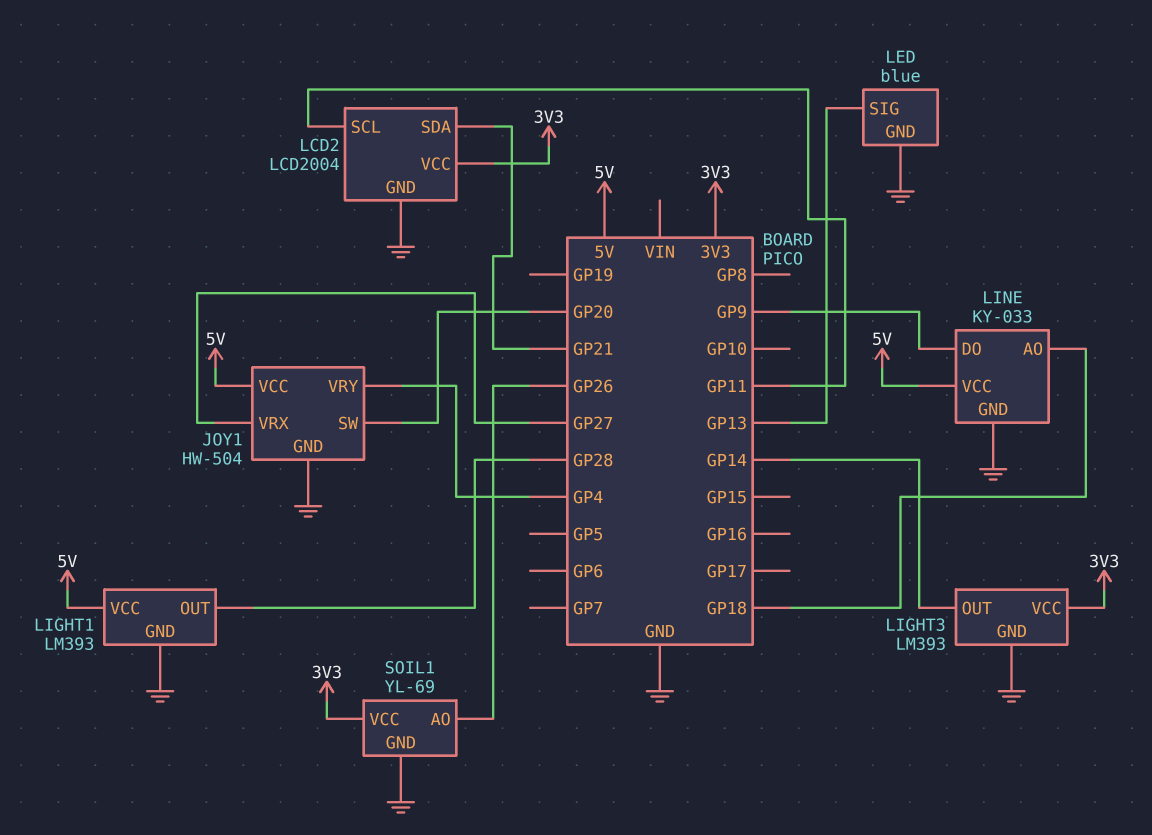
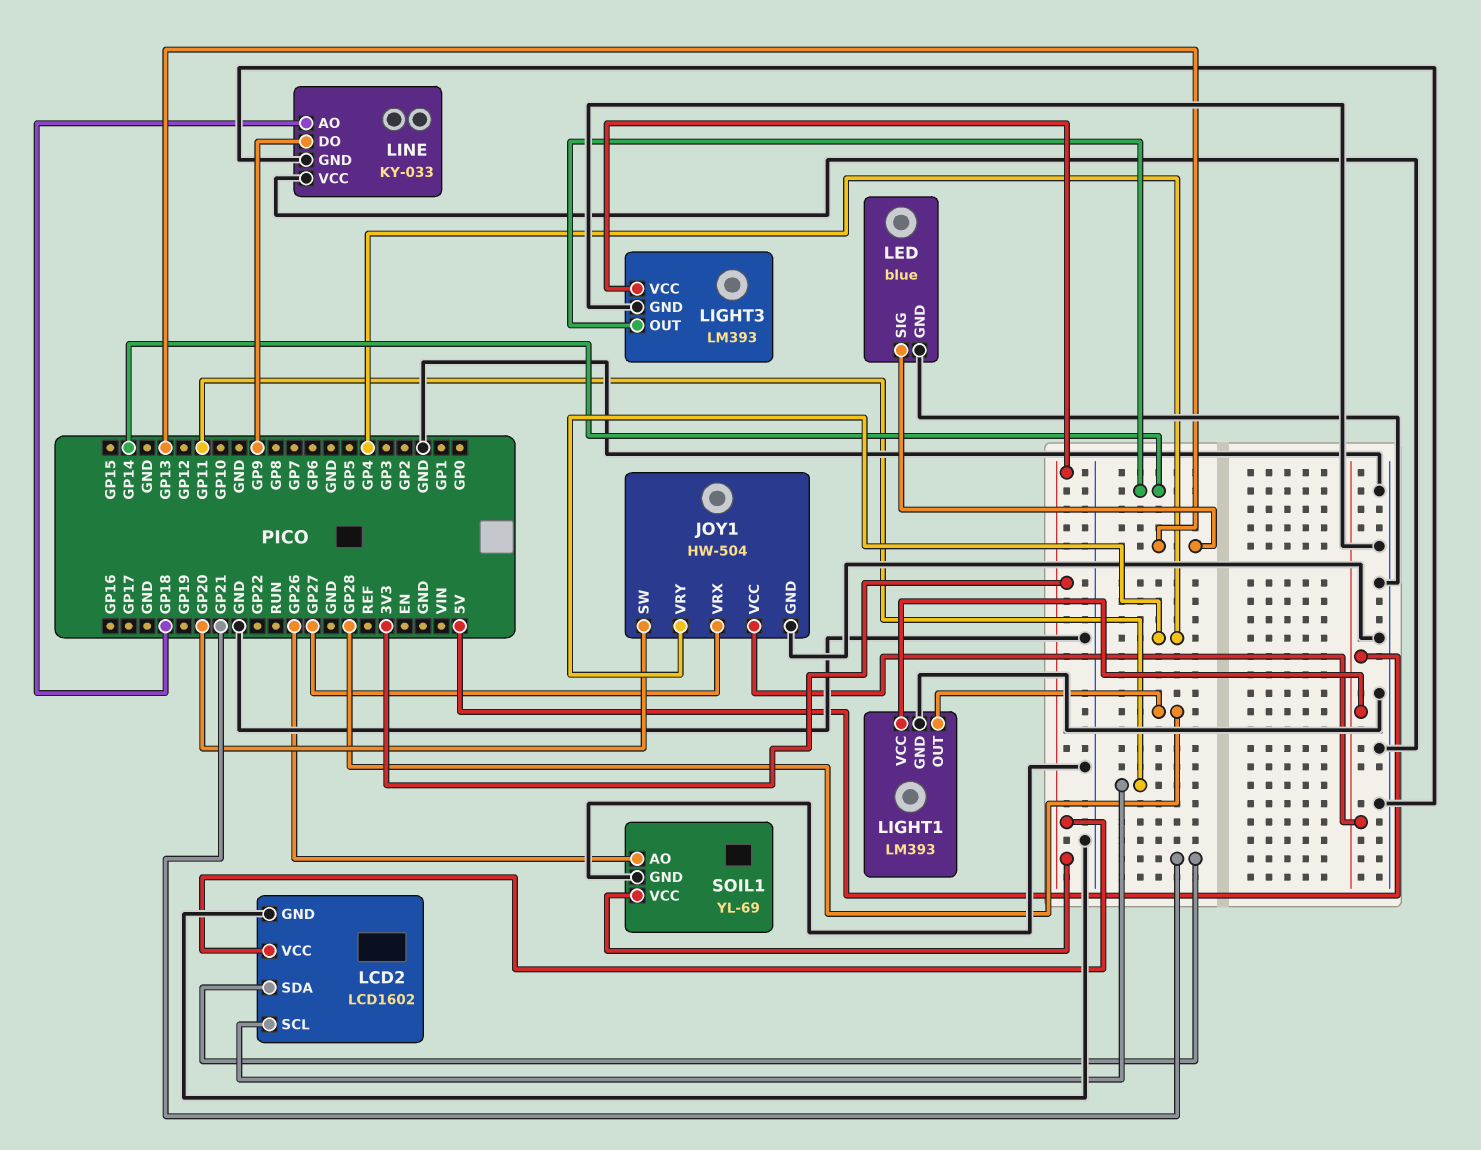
LCD2: LCD2004 -> LCD1602
LINE pin VCC: 5V -> GND

